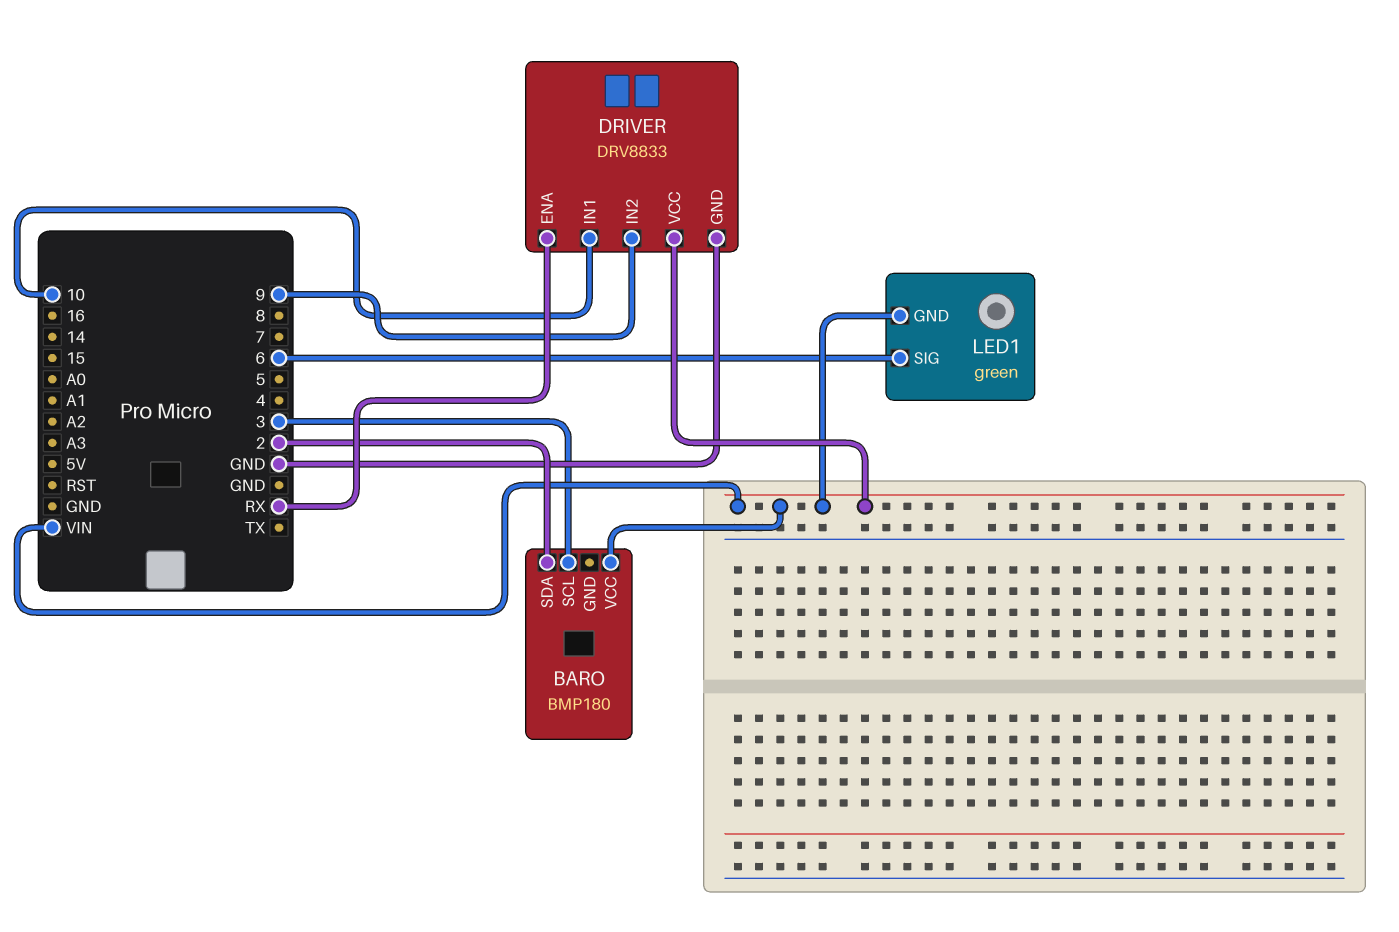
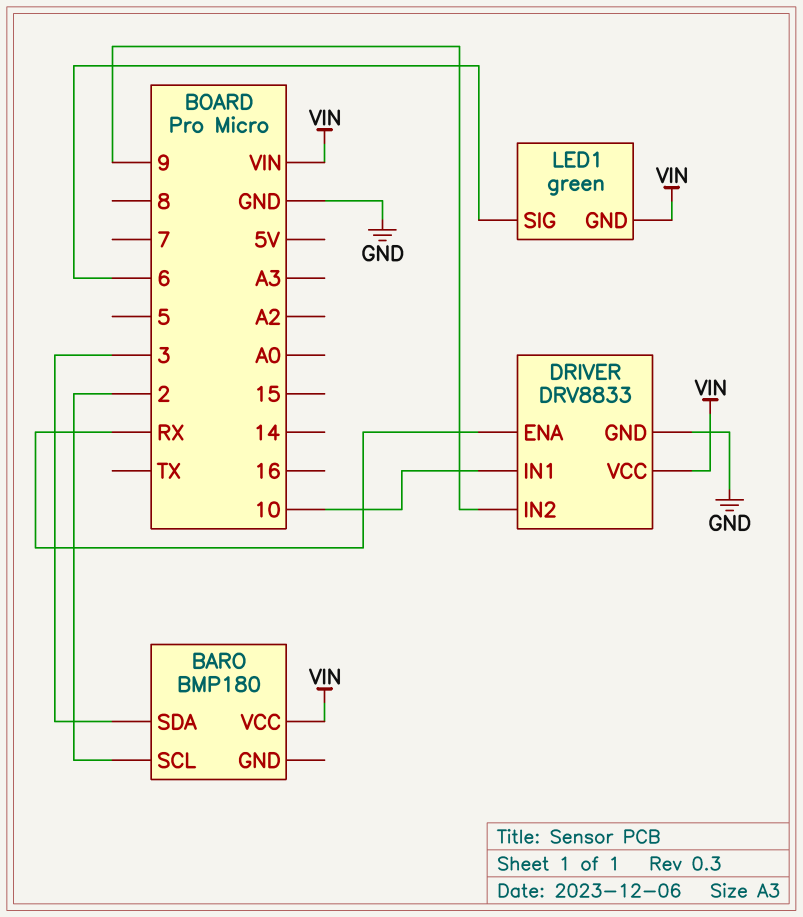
BARO pin SCL: 3 -> 2
BARO pin SDA: 2 -> 3

